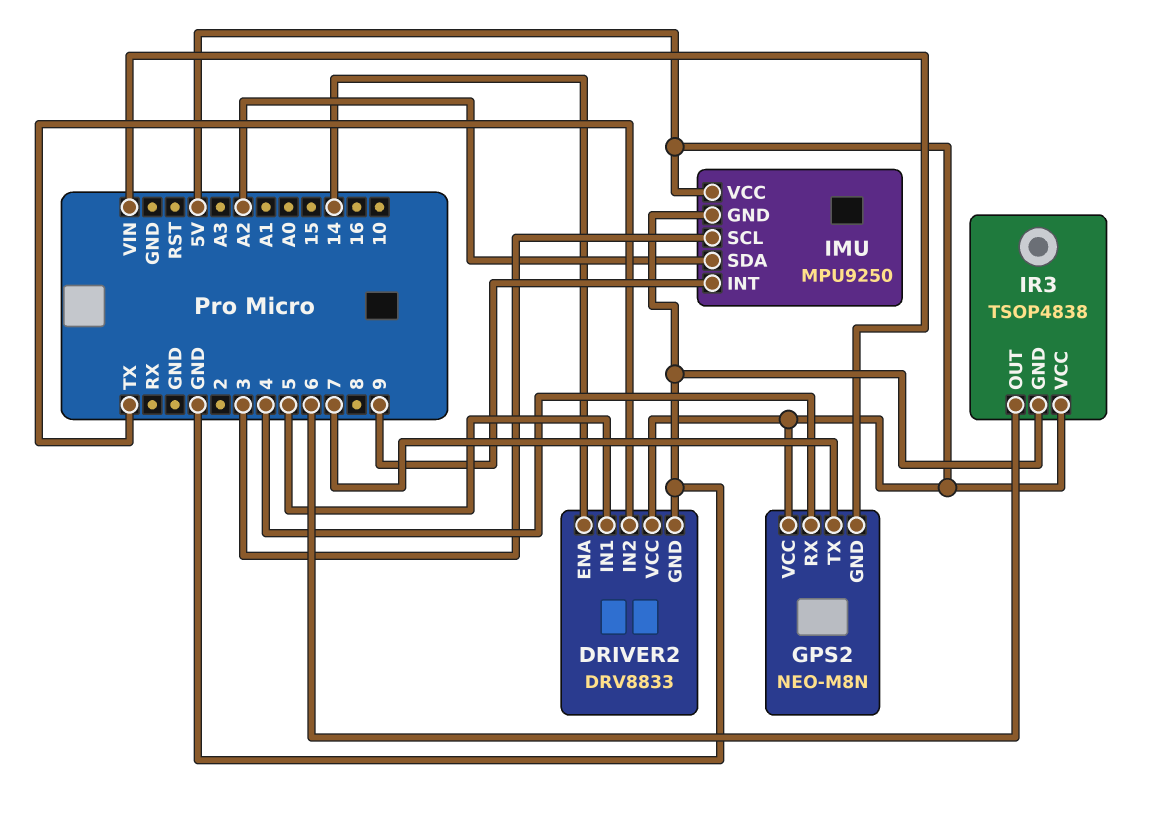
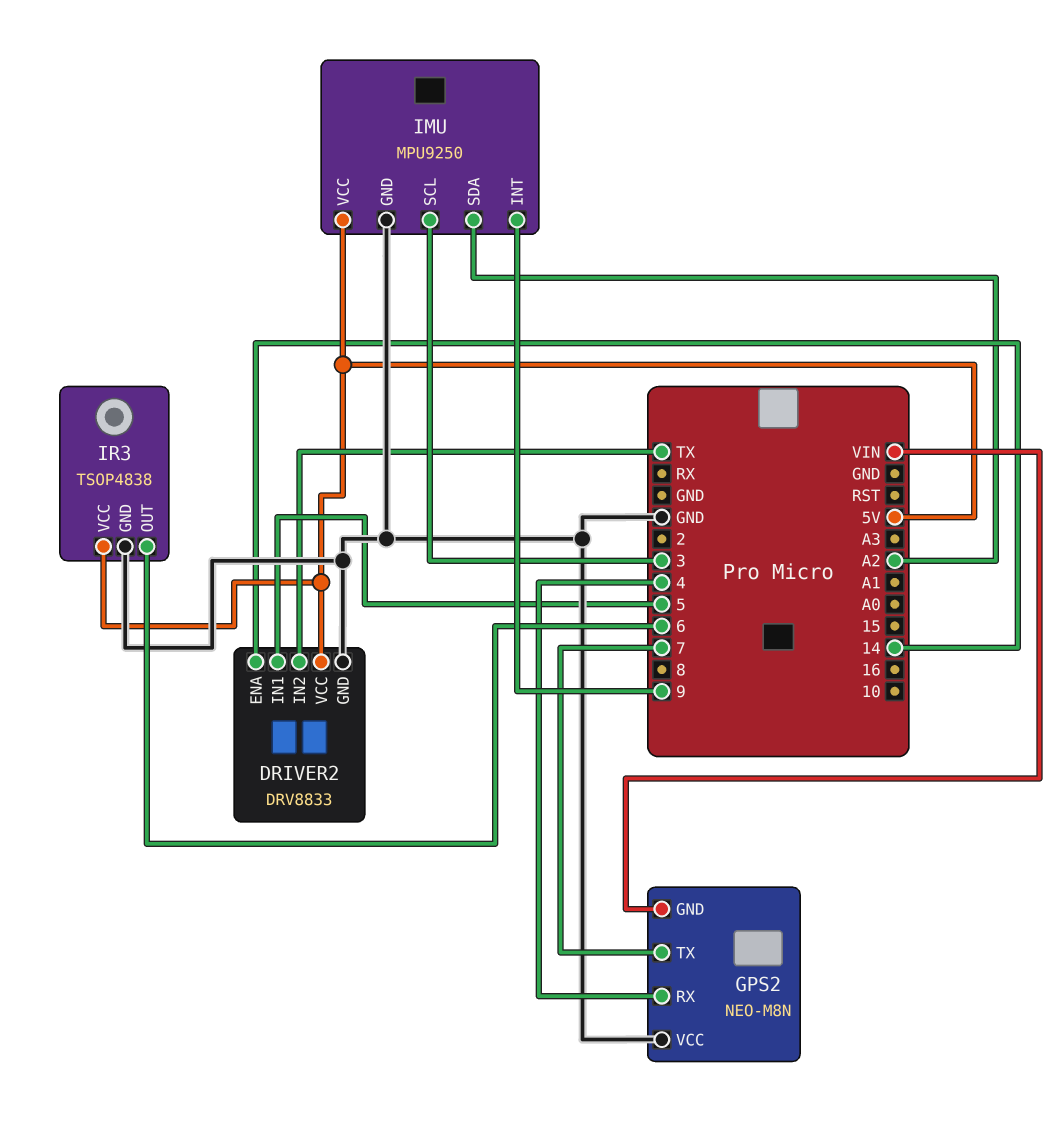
GPS2 pin VCC: 5V -> GND

